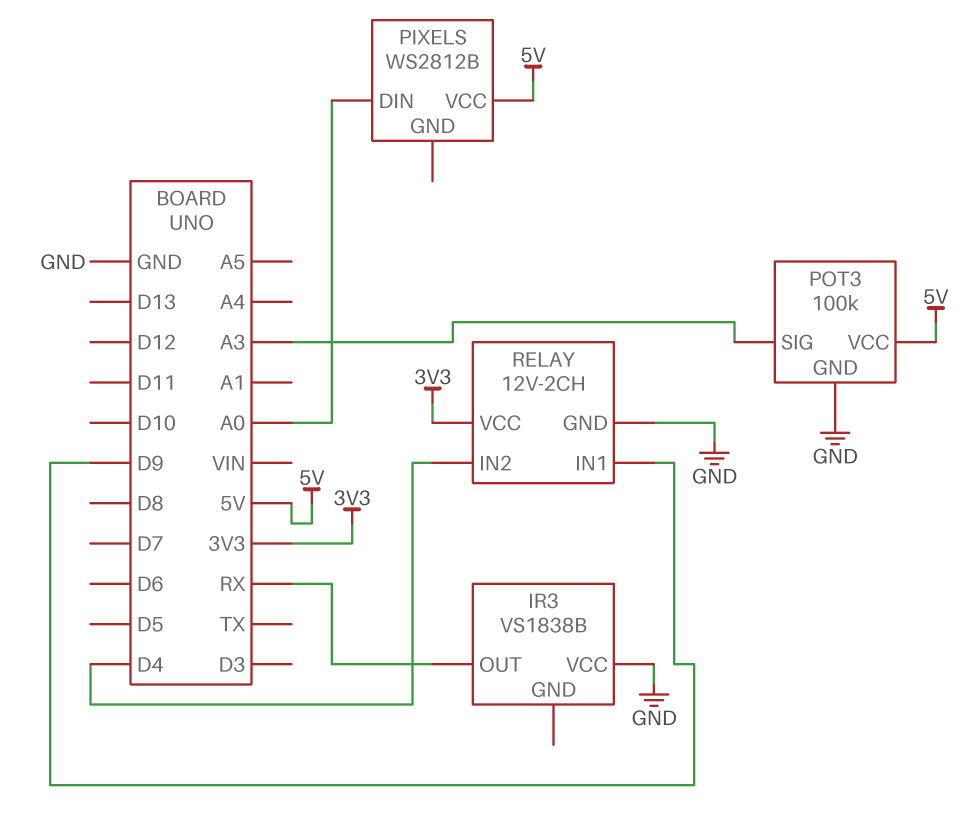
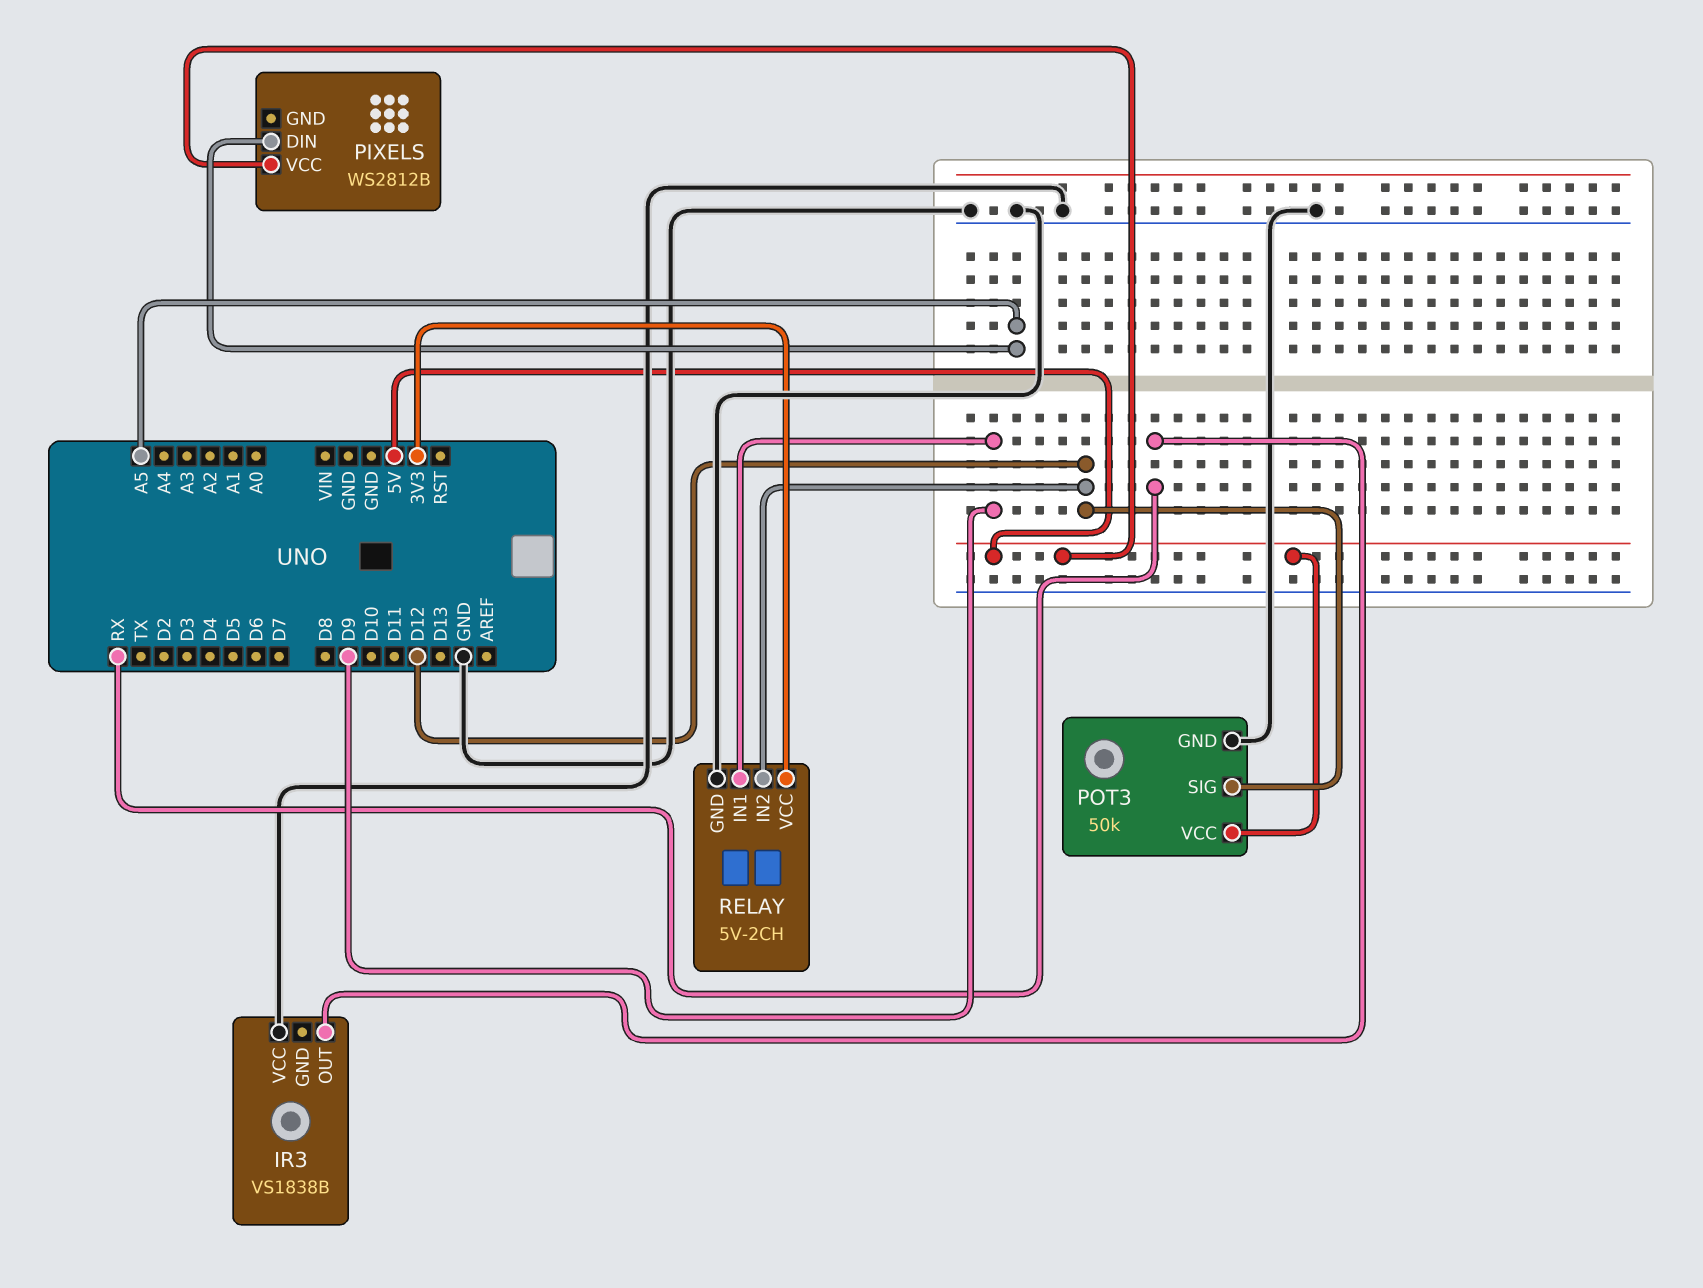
PIXELS pin DIN: A0 -> A5
POT3: 100k -> 50k
POT3 pin SIG: A3 -> D12
RELAY: 12V-2CH -> 5V-2CH
RELAY pin IN2: D4 -> D12

